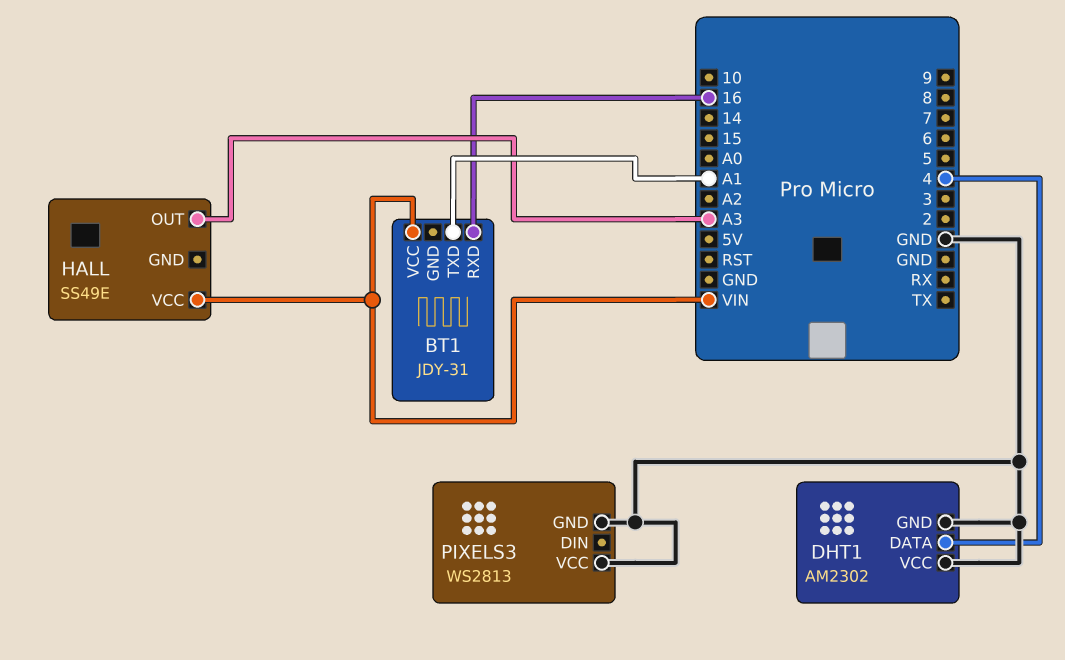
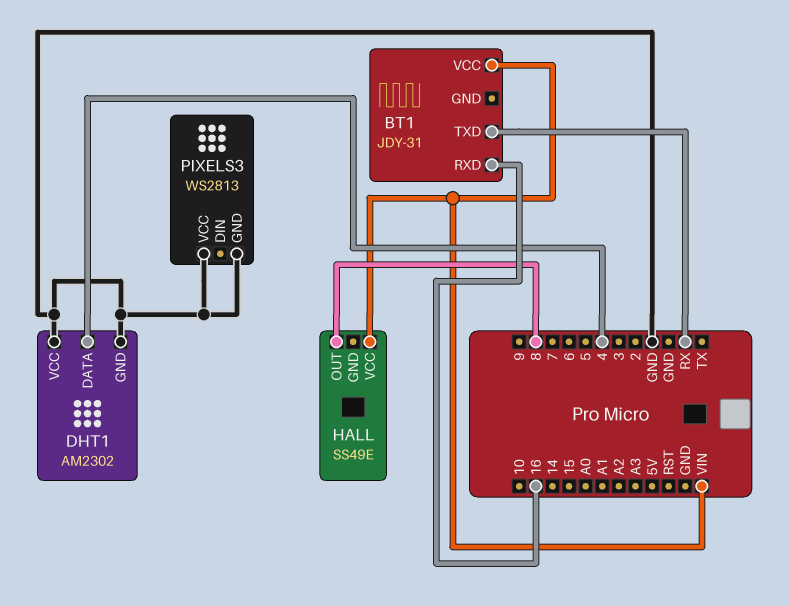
BT1 pin TXD: A1 -> RX
HALL pin OUT: A3 -> 8

